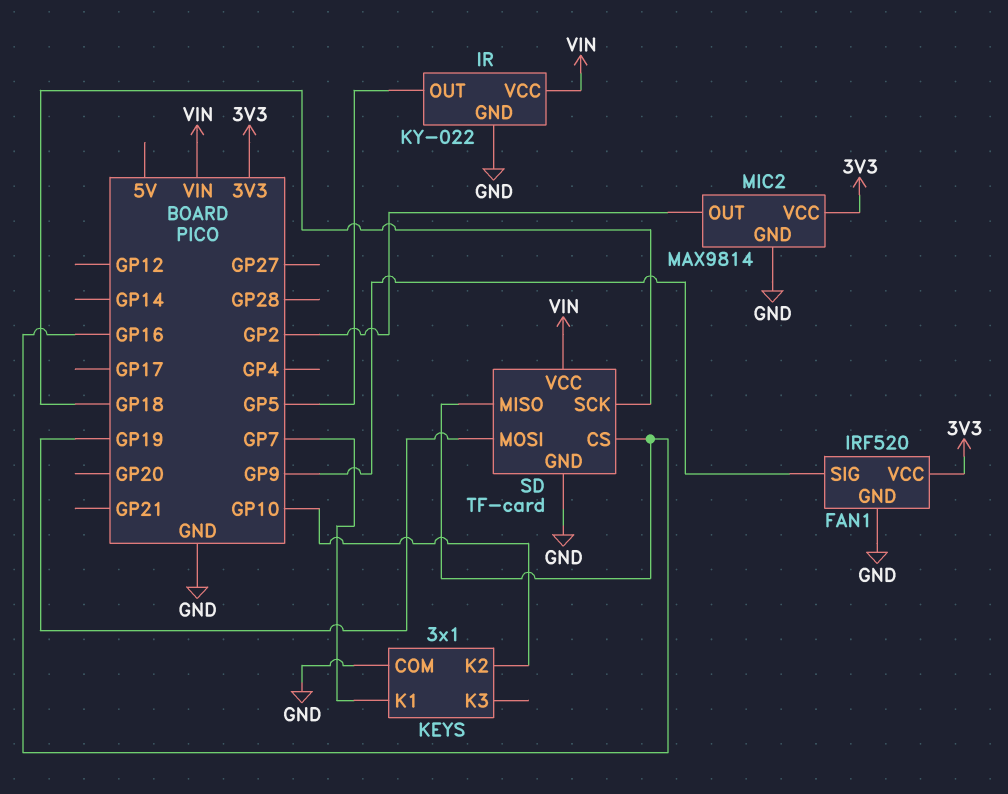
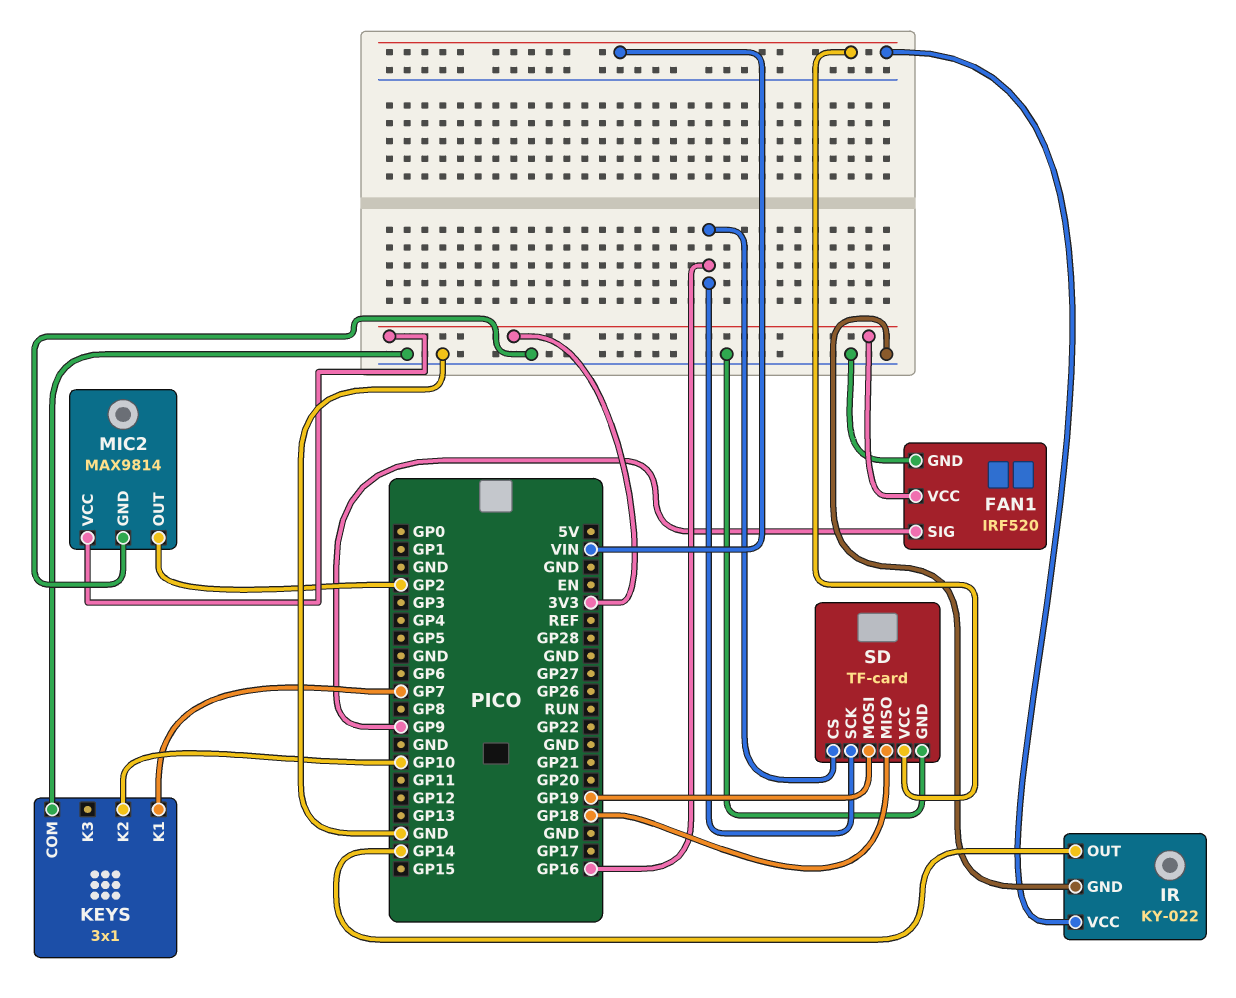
IR pin OUT: GP5 -> GP14
SD pin MISO: GP16 -> GP18
SD pin SCK: GP18 -> GP16

